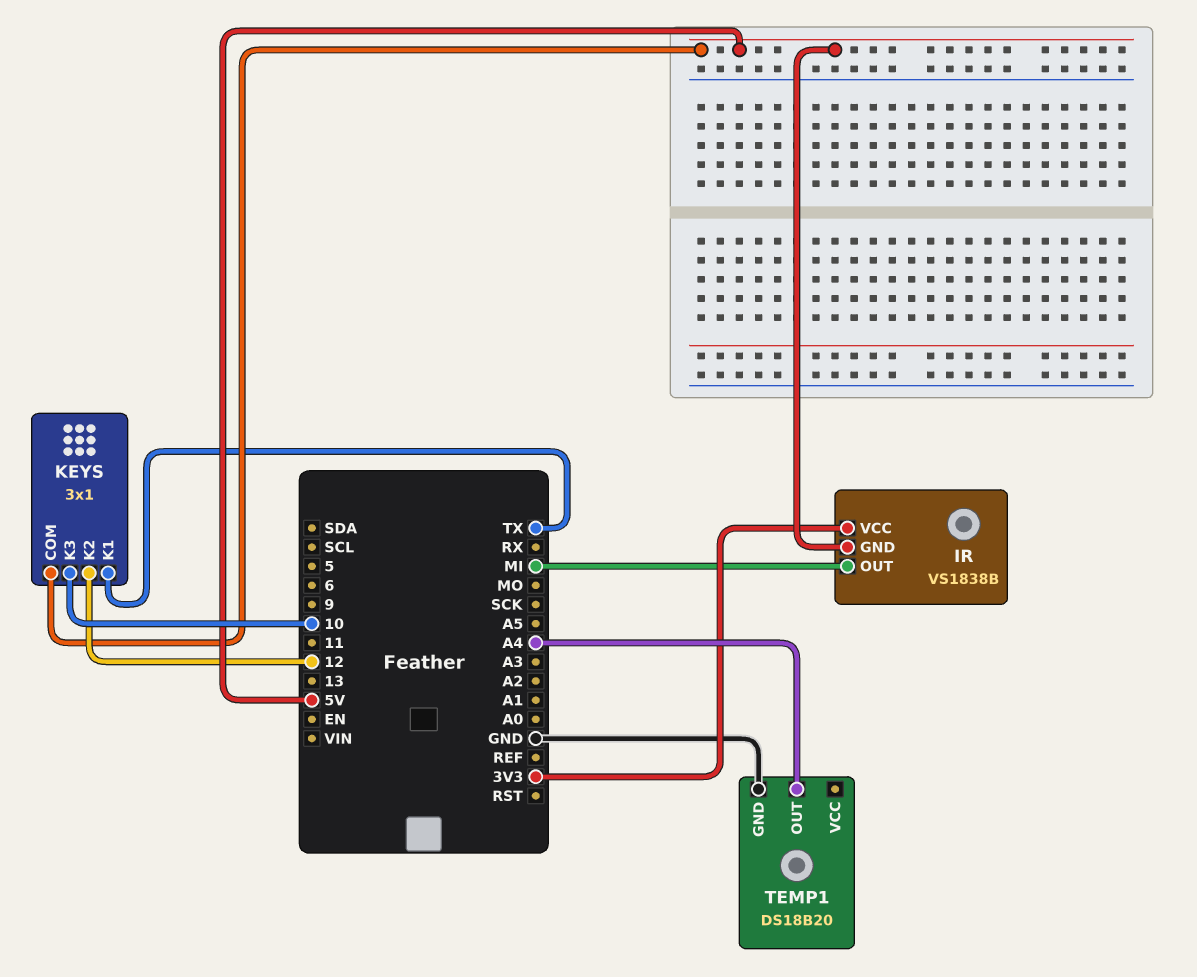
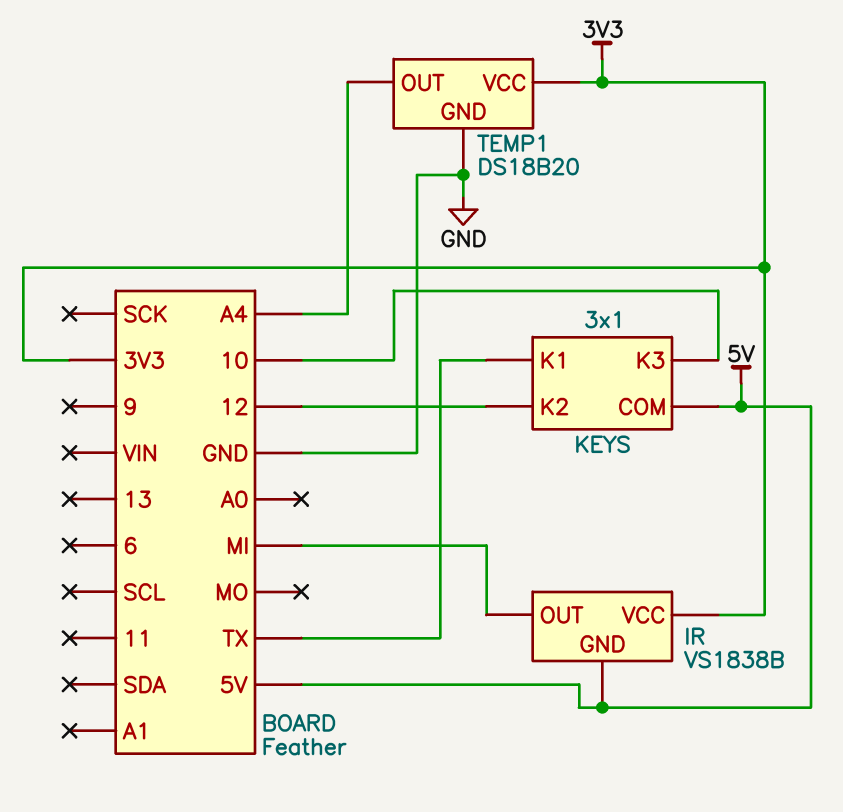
TEMP1 pin VCC: none -> 3V3

